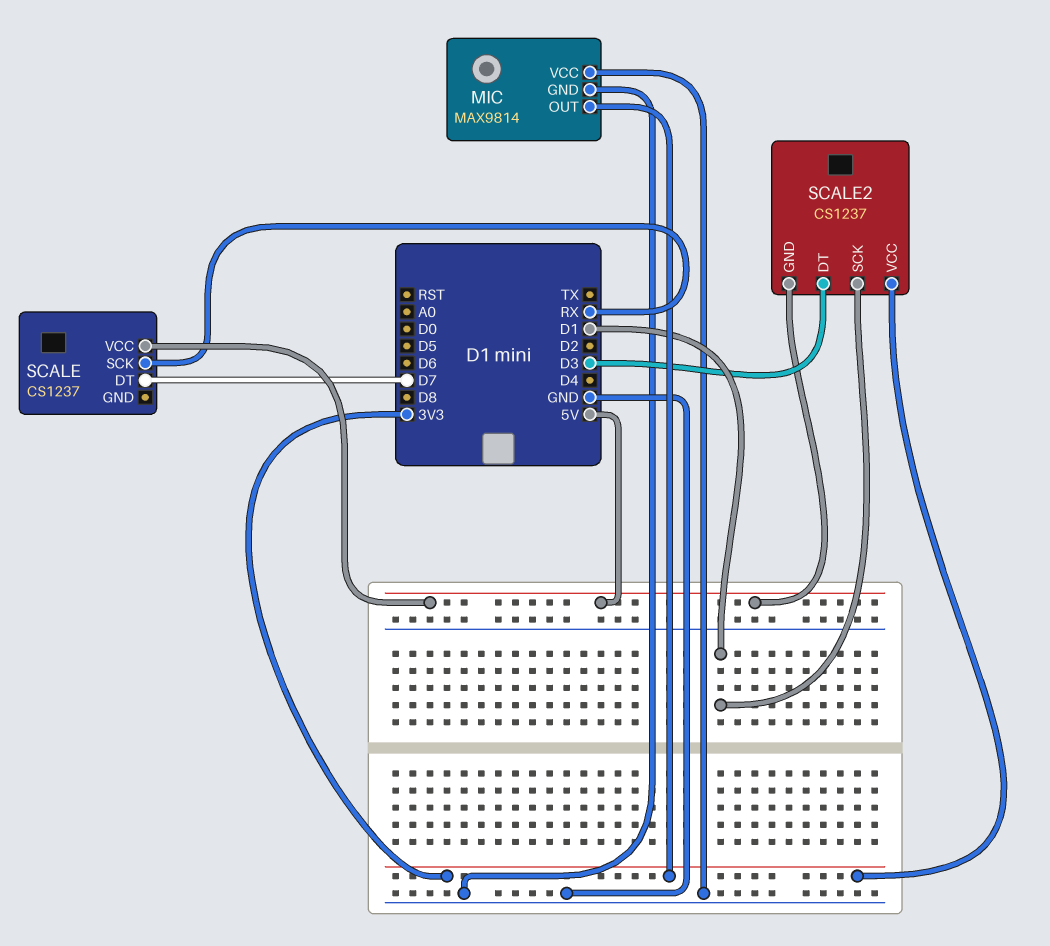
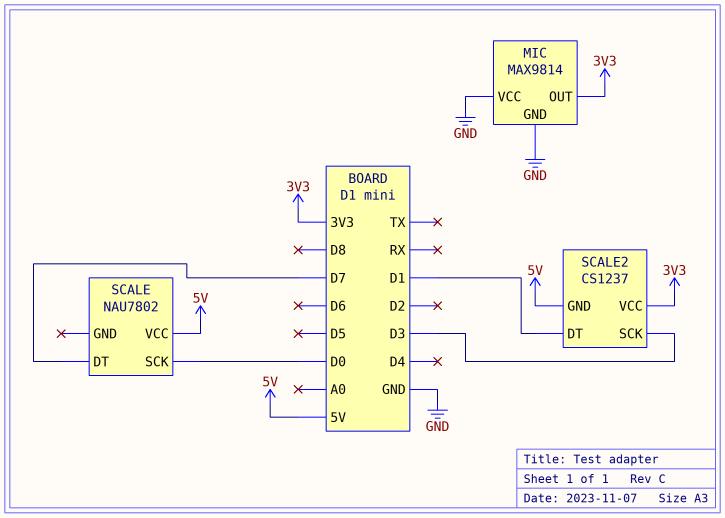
SCALE: CS1237 -> NAU7802
SCALE pin SCK: RX -> D0
SCALE2 pin DT: D3 -> D1
SCALE2 pin SCK: D1 -> D3

